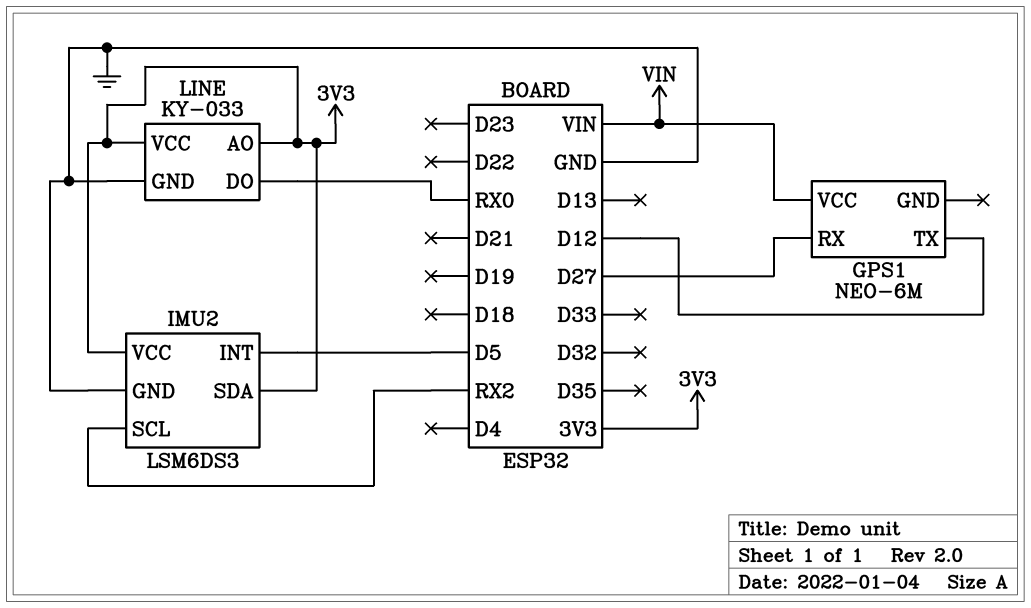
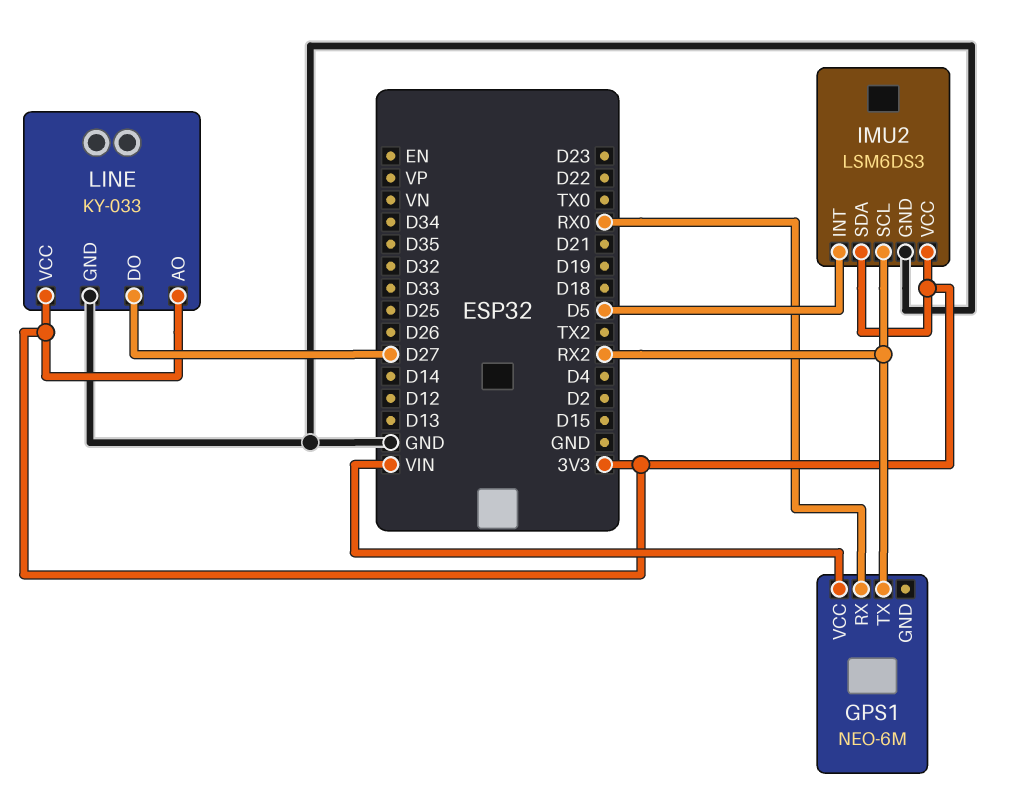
GPS1 pin RX: D27 -> RX0
GPS1 pin TX: D12 -> RX2
LINE pin DO: RX0 -> D27

